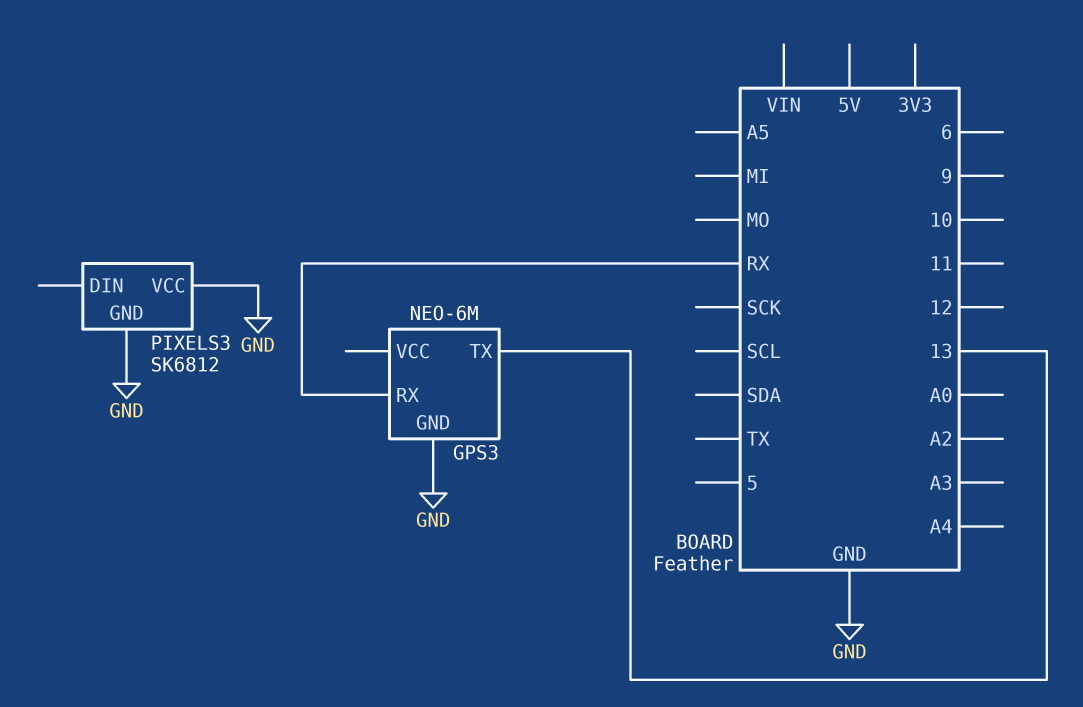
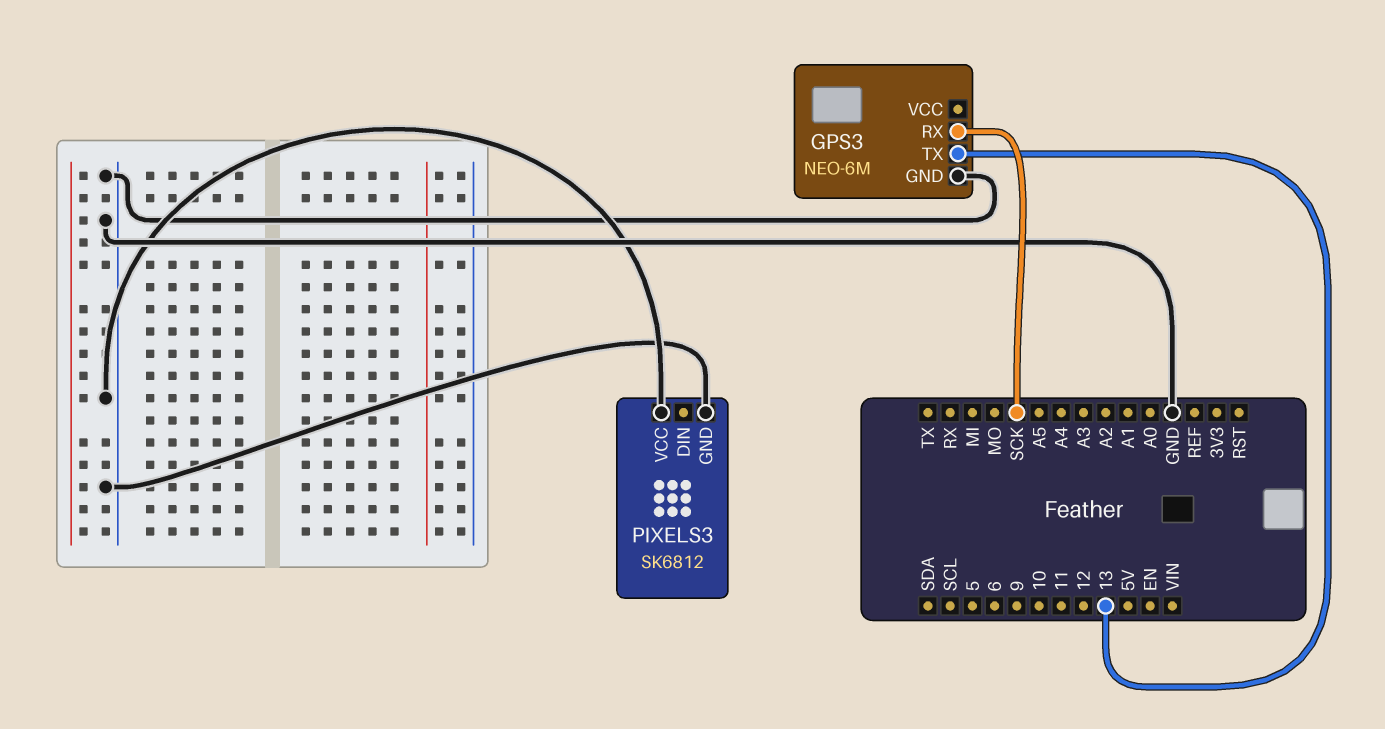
GPS3 pin RX: RX -> SCK

